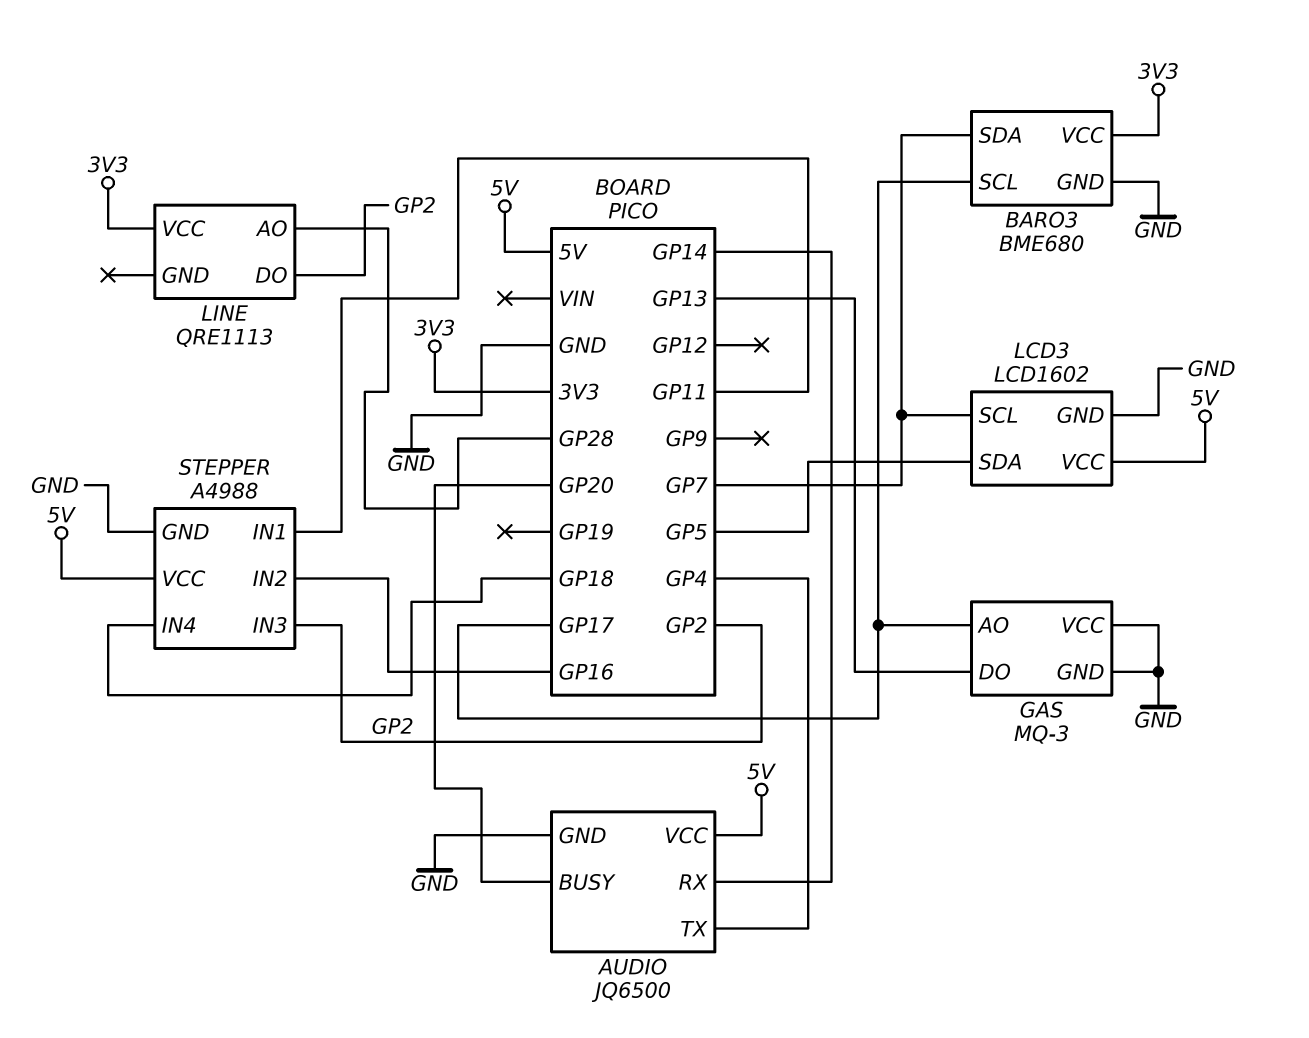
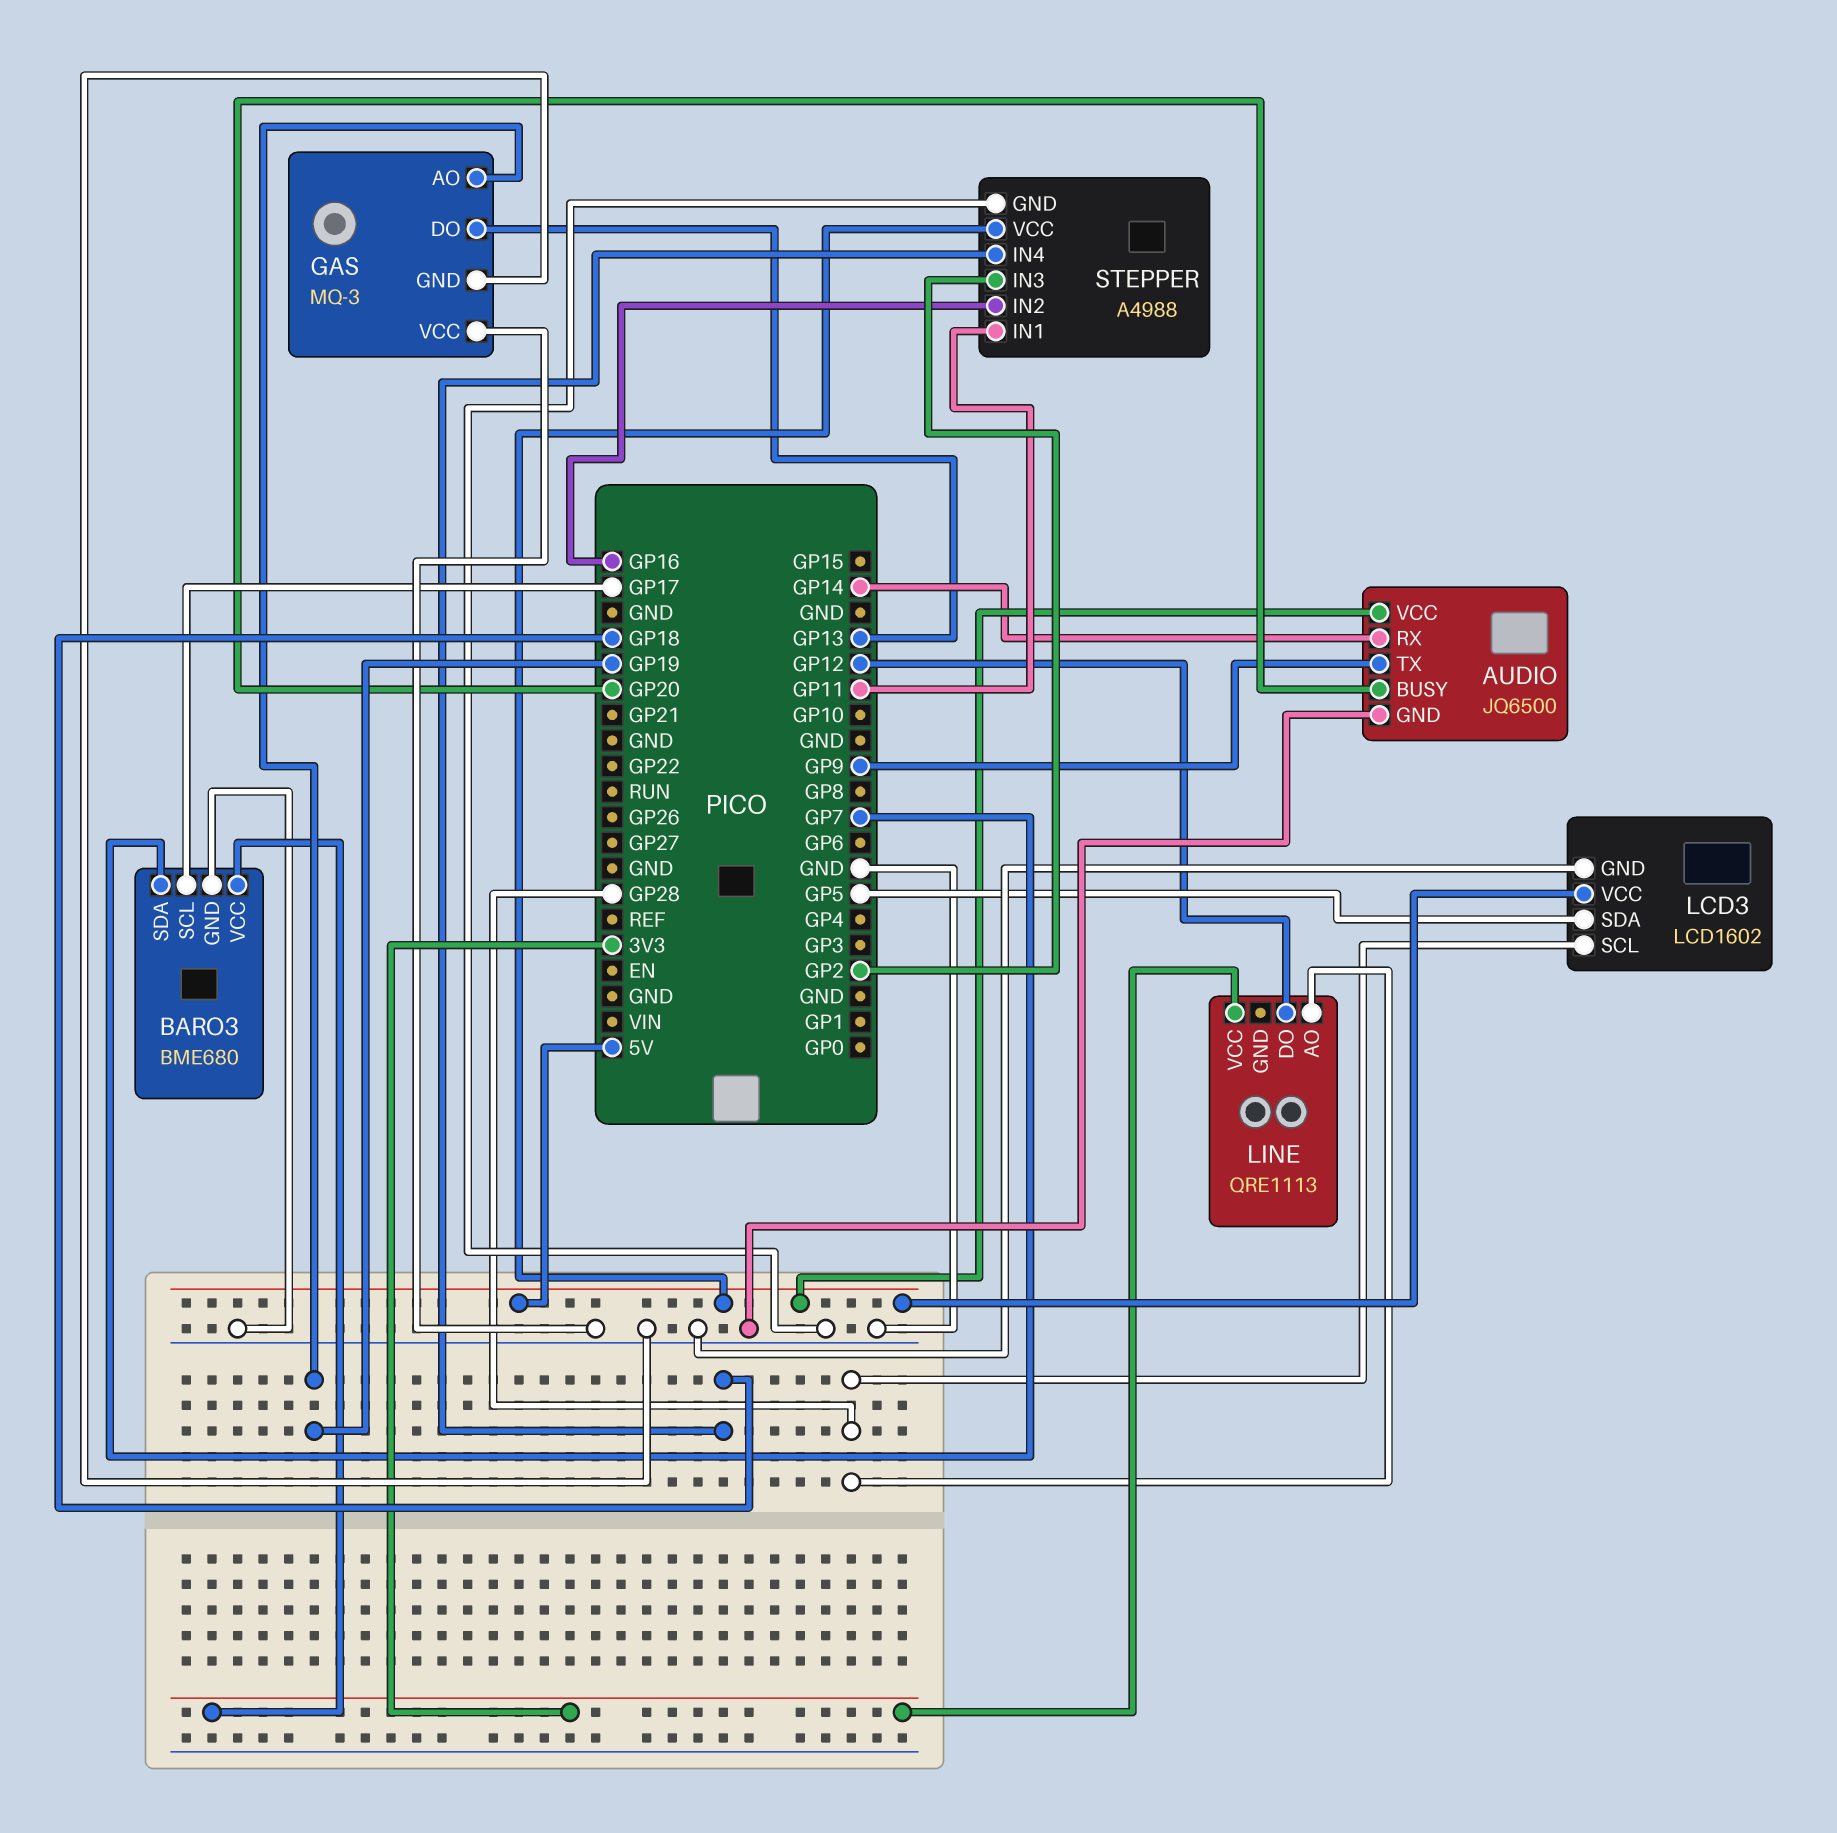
AUDIO pin TX: GP4 -> GP9
GAS pin AO: GP17 -> GP19
LCD3 pin SCL: GP7 -> GP28
LINE pin DO: GP2 -> GP12

